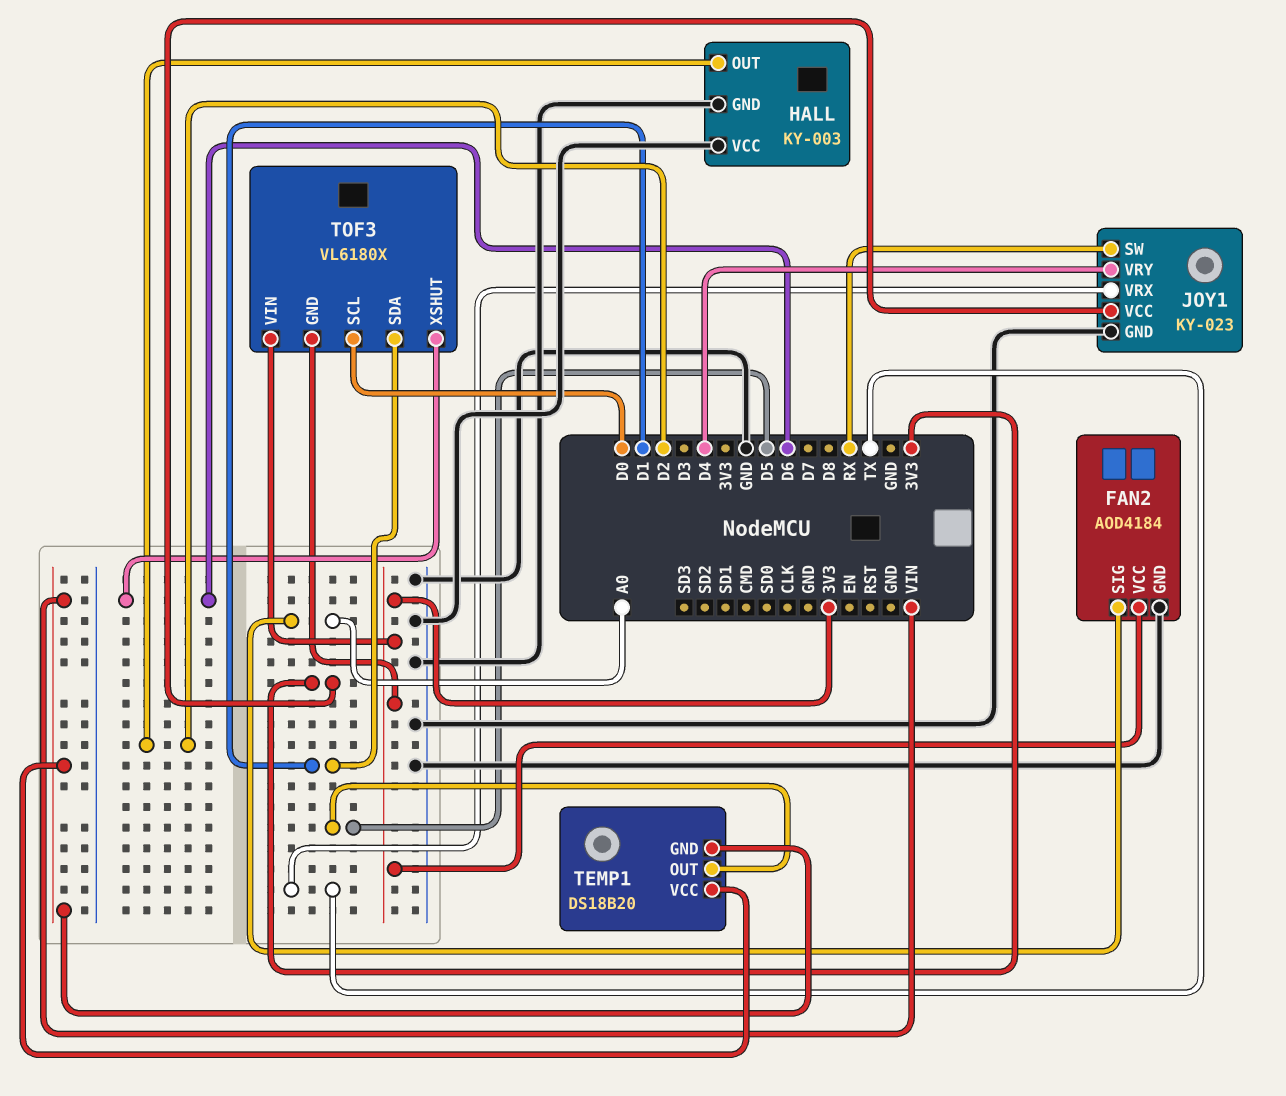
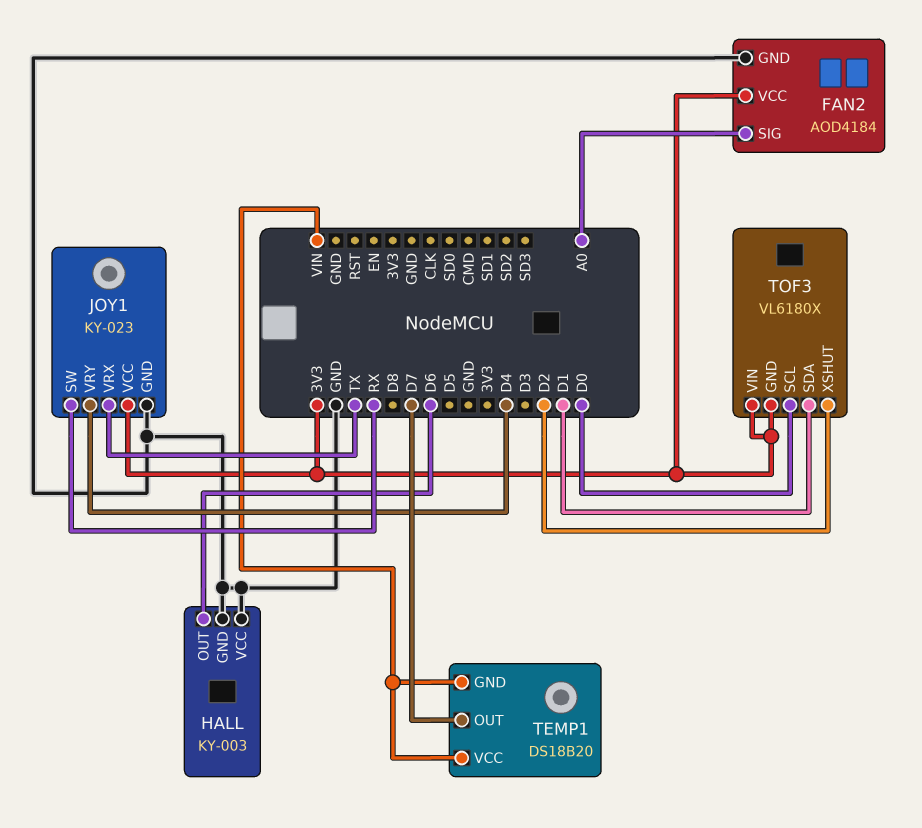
HALL pin OUT: D2 -> D6
TEMP1 pin OUT: D5 -> D7
TOF3 pin XSHUT: D6 -> D2

